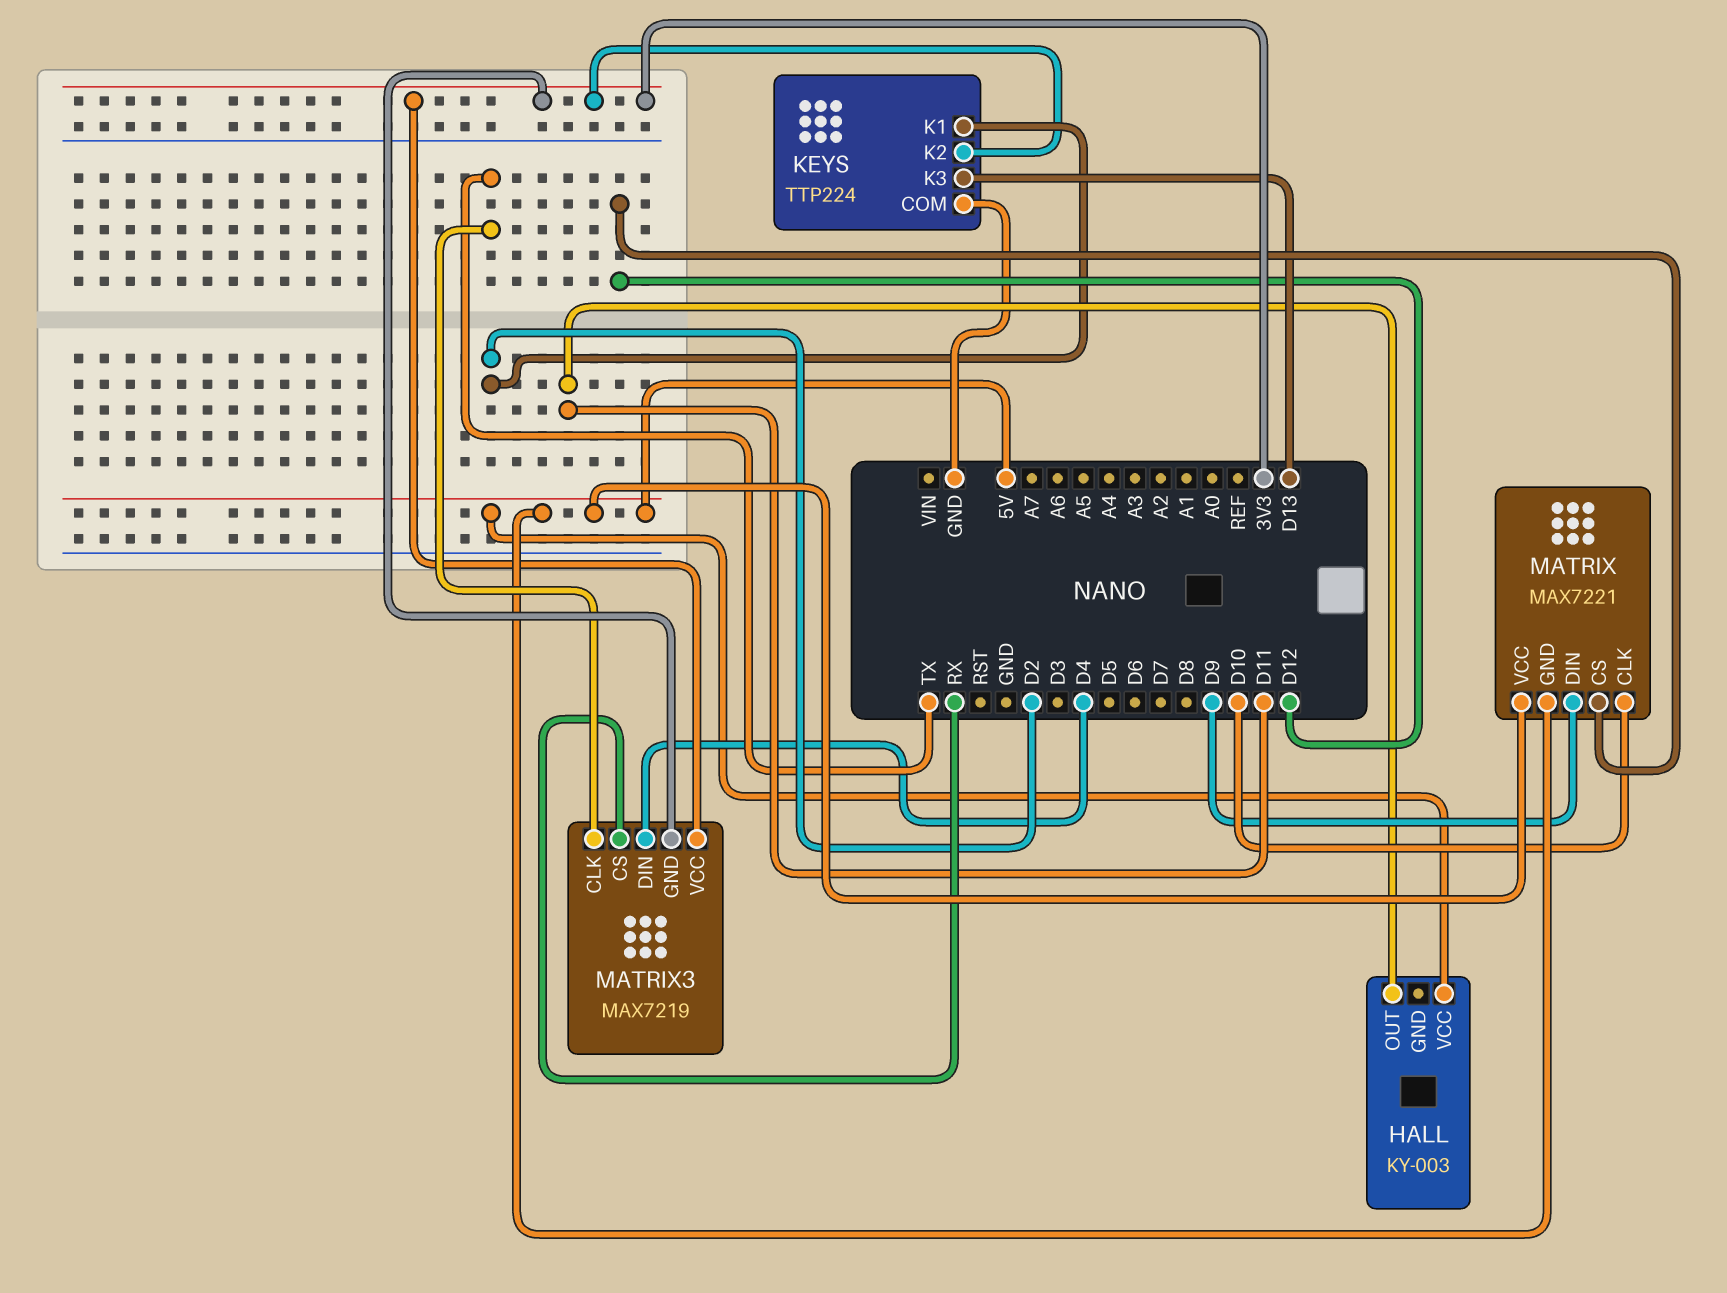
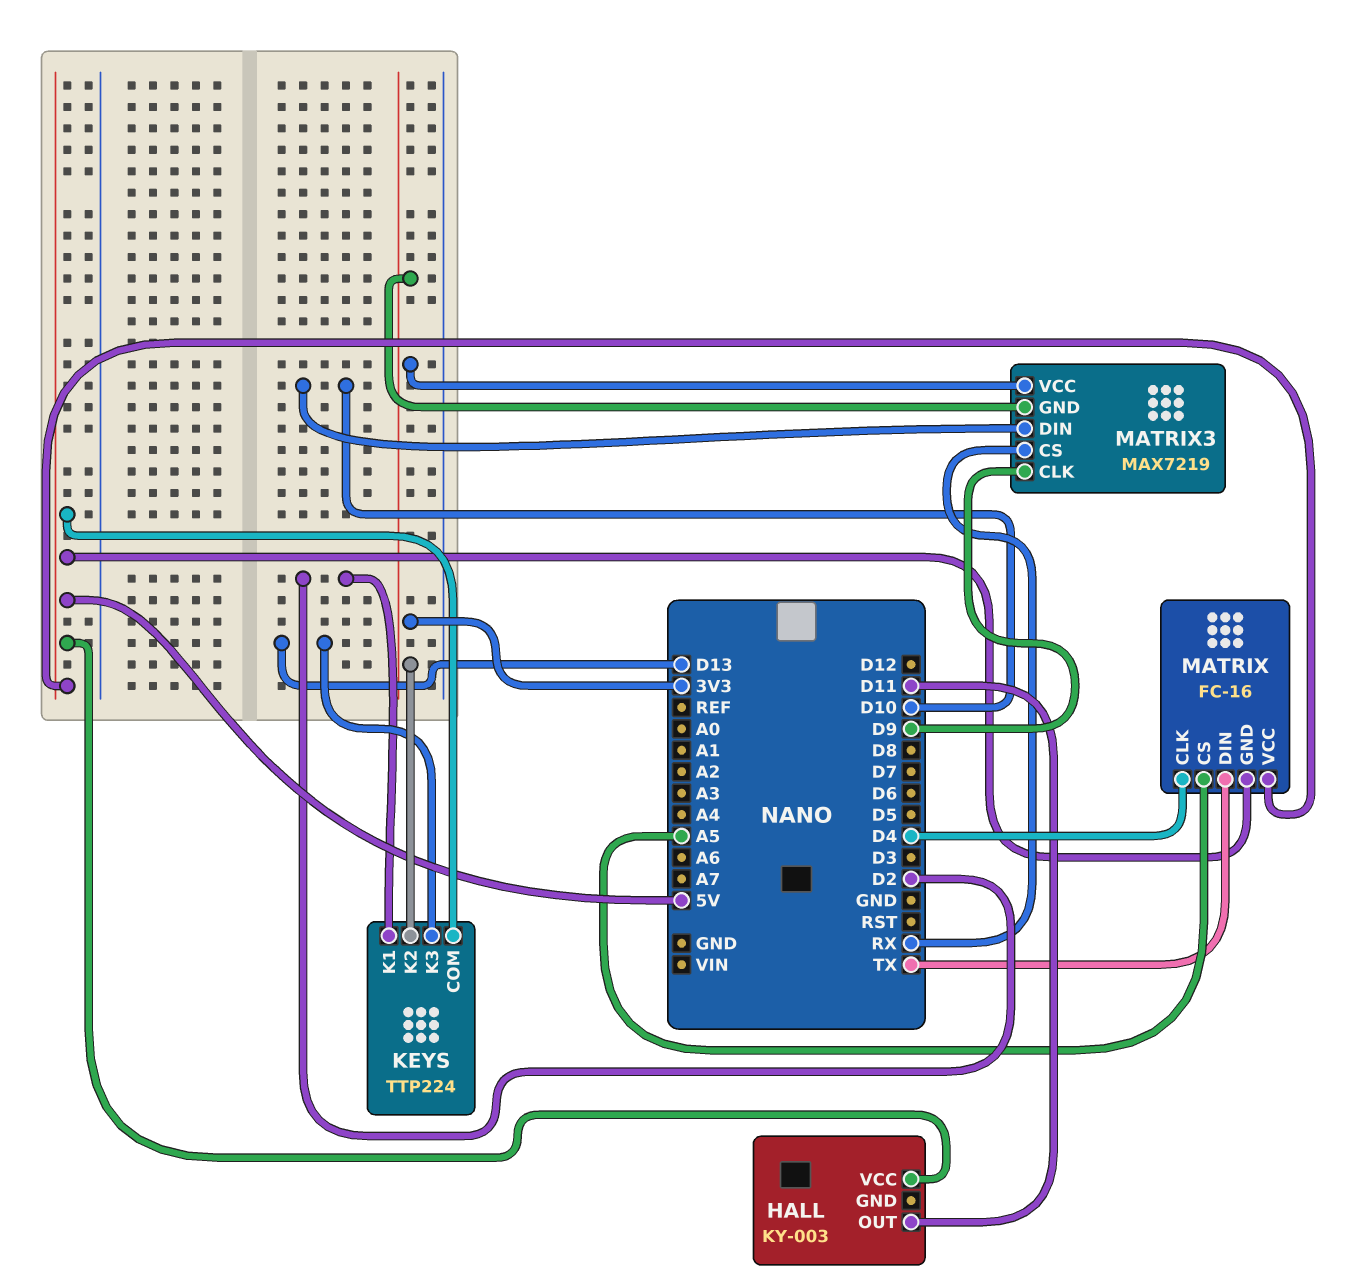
KEYS pin COM: GND -> 5V
MATRIX: MAX7221 -> FC-16
MATRIX pin CLK: D10 -> D4
MATRIX pin CS: D12 -> A5
MATRIX pin DIN: D9 -> TX
MATRIX3 pin CLK: TX -> D9
MATRIX3 pin DIN: D4 -> D10

